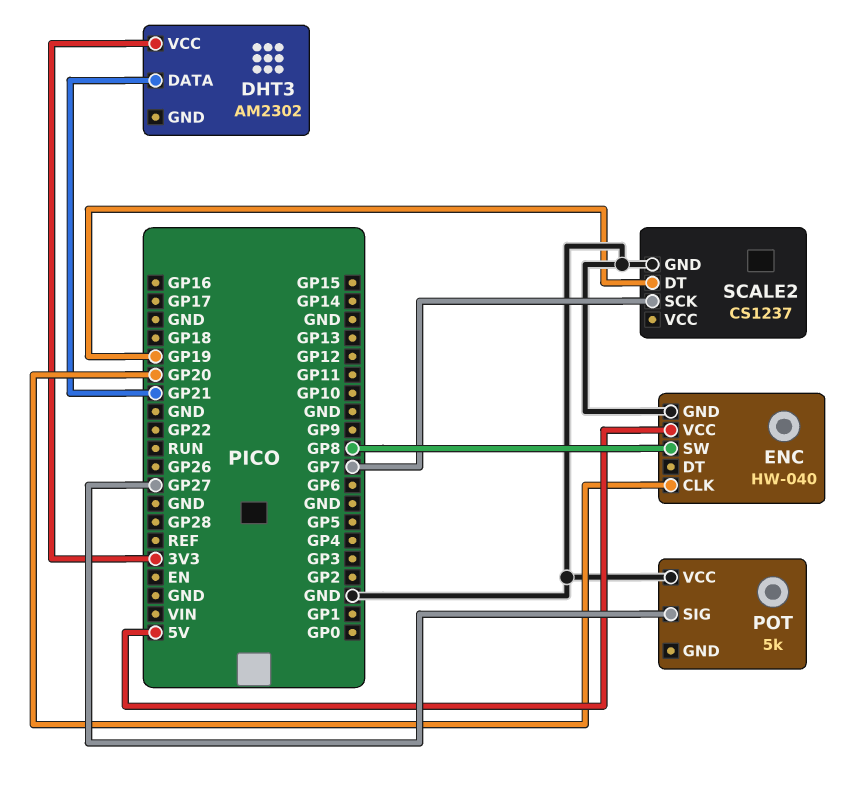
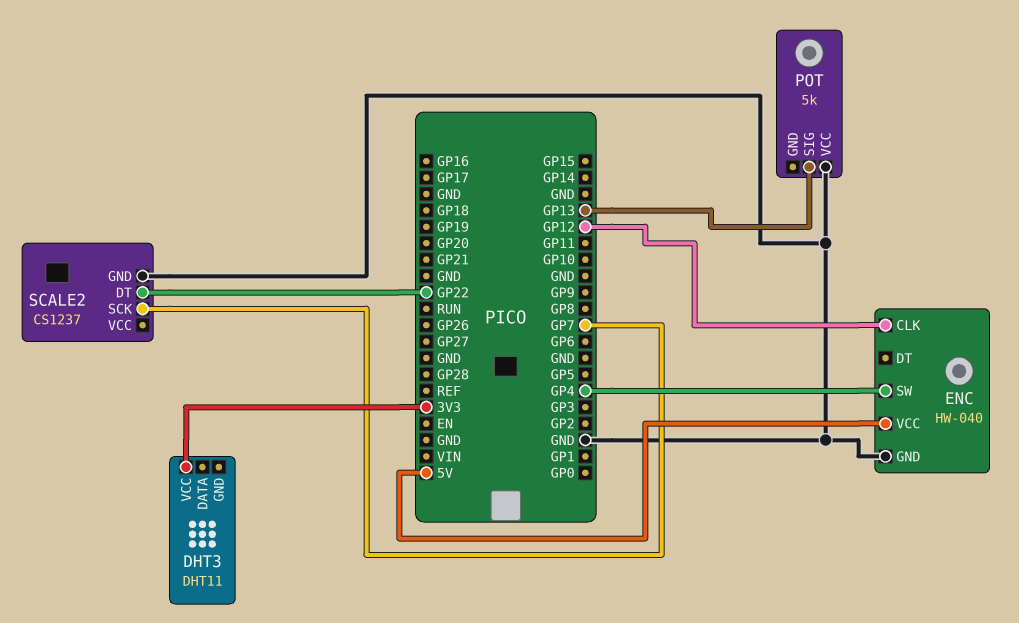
DHT3: AM2302 -> DHT11
DHT3 pin DATA: GP21 -> none
ENC pin CLK: GP20 -> GP12
ENC pin SW: GP8 -> GP4
POT pin SIG: GP27 -> GP13
SCALE2 pin DT: GP19 -> GP22

